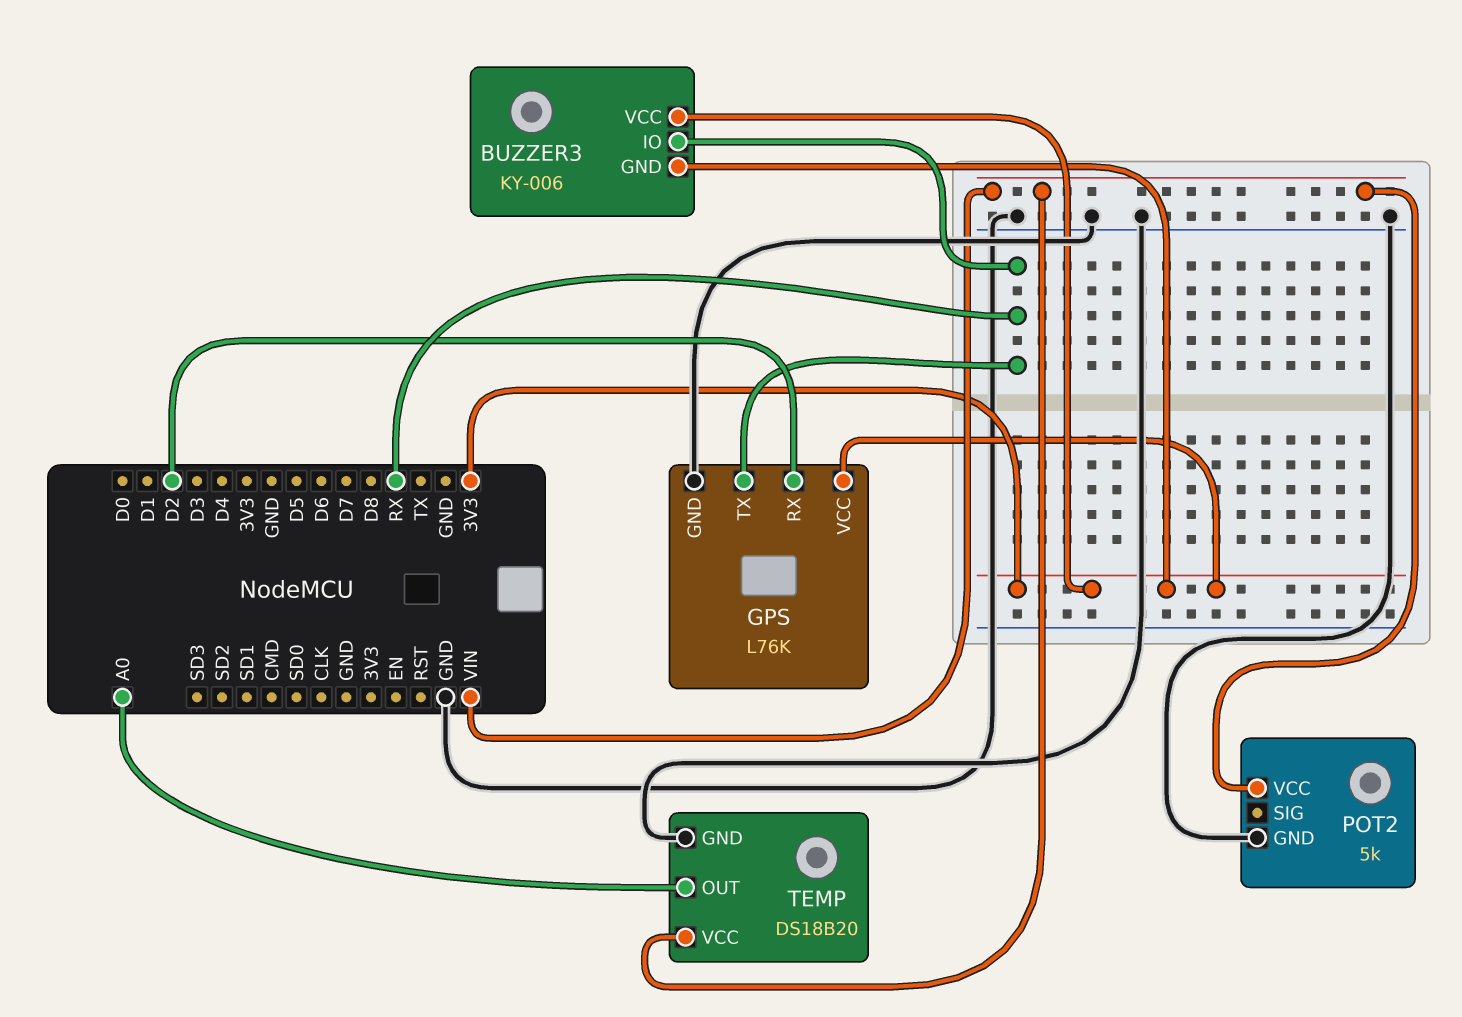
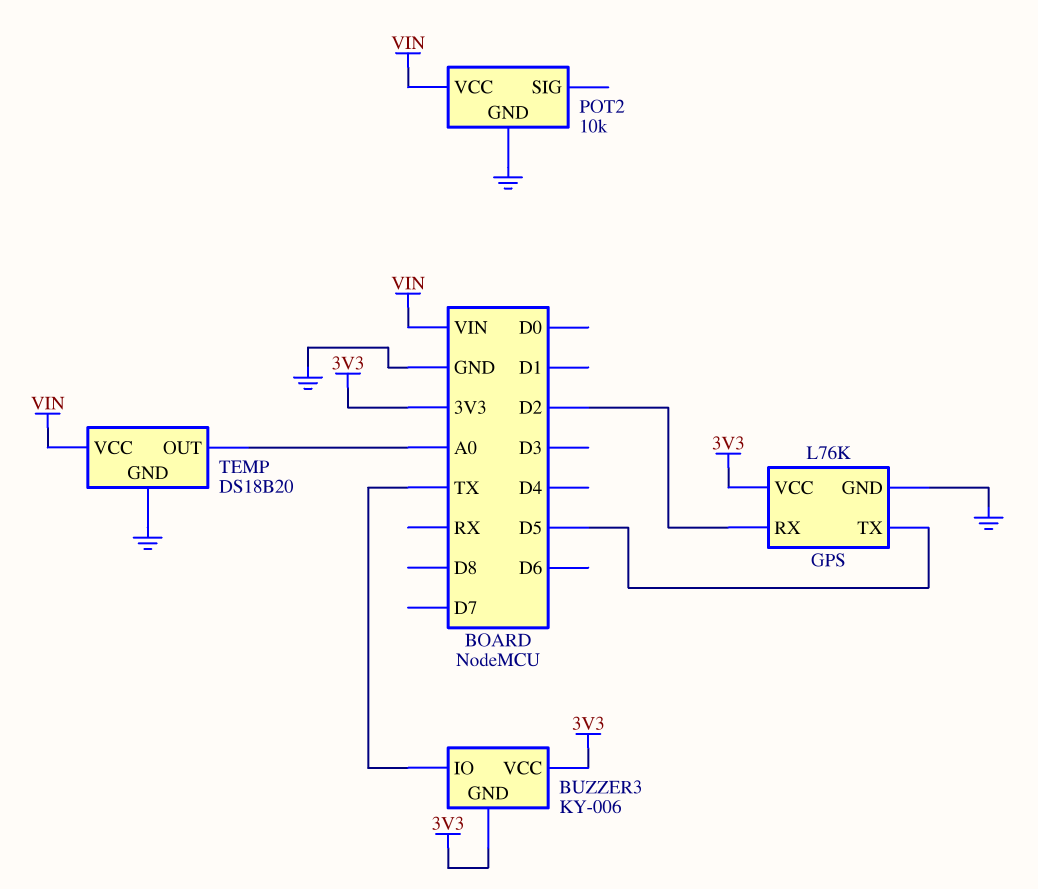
BUZZER3 pin IO: RX -> TX
GPS pin TX: RX -> D5
POT2: 5k -> 10k

